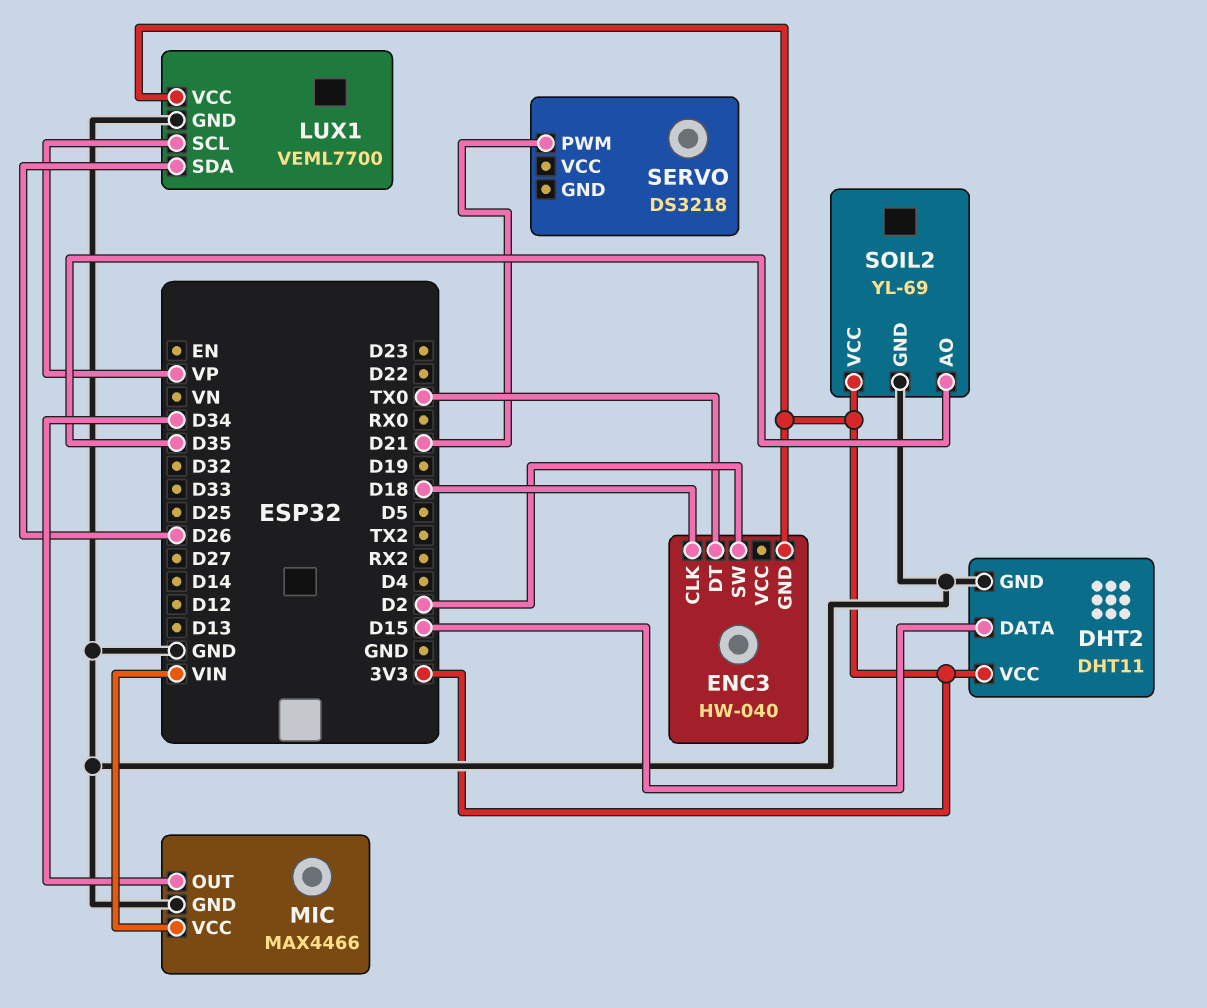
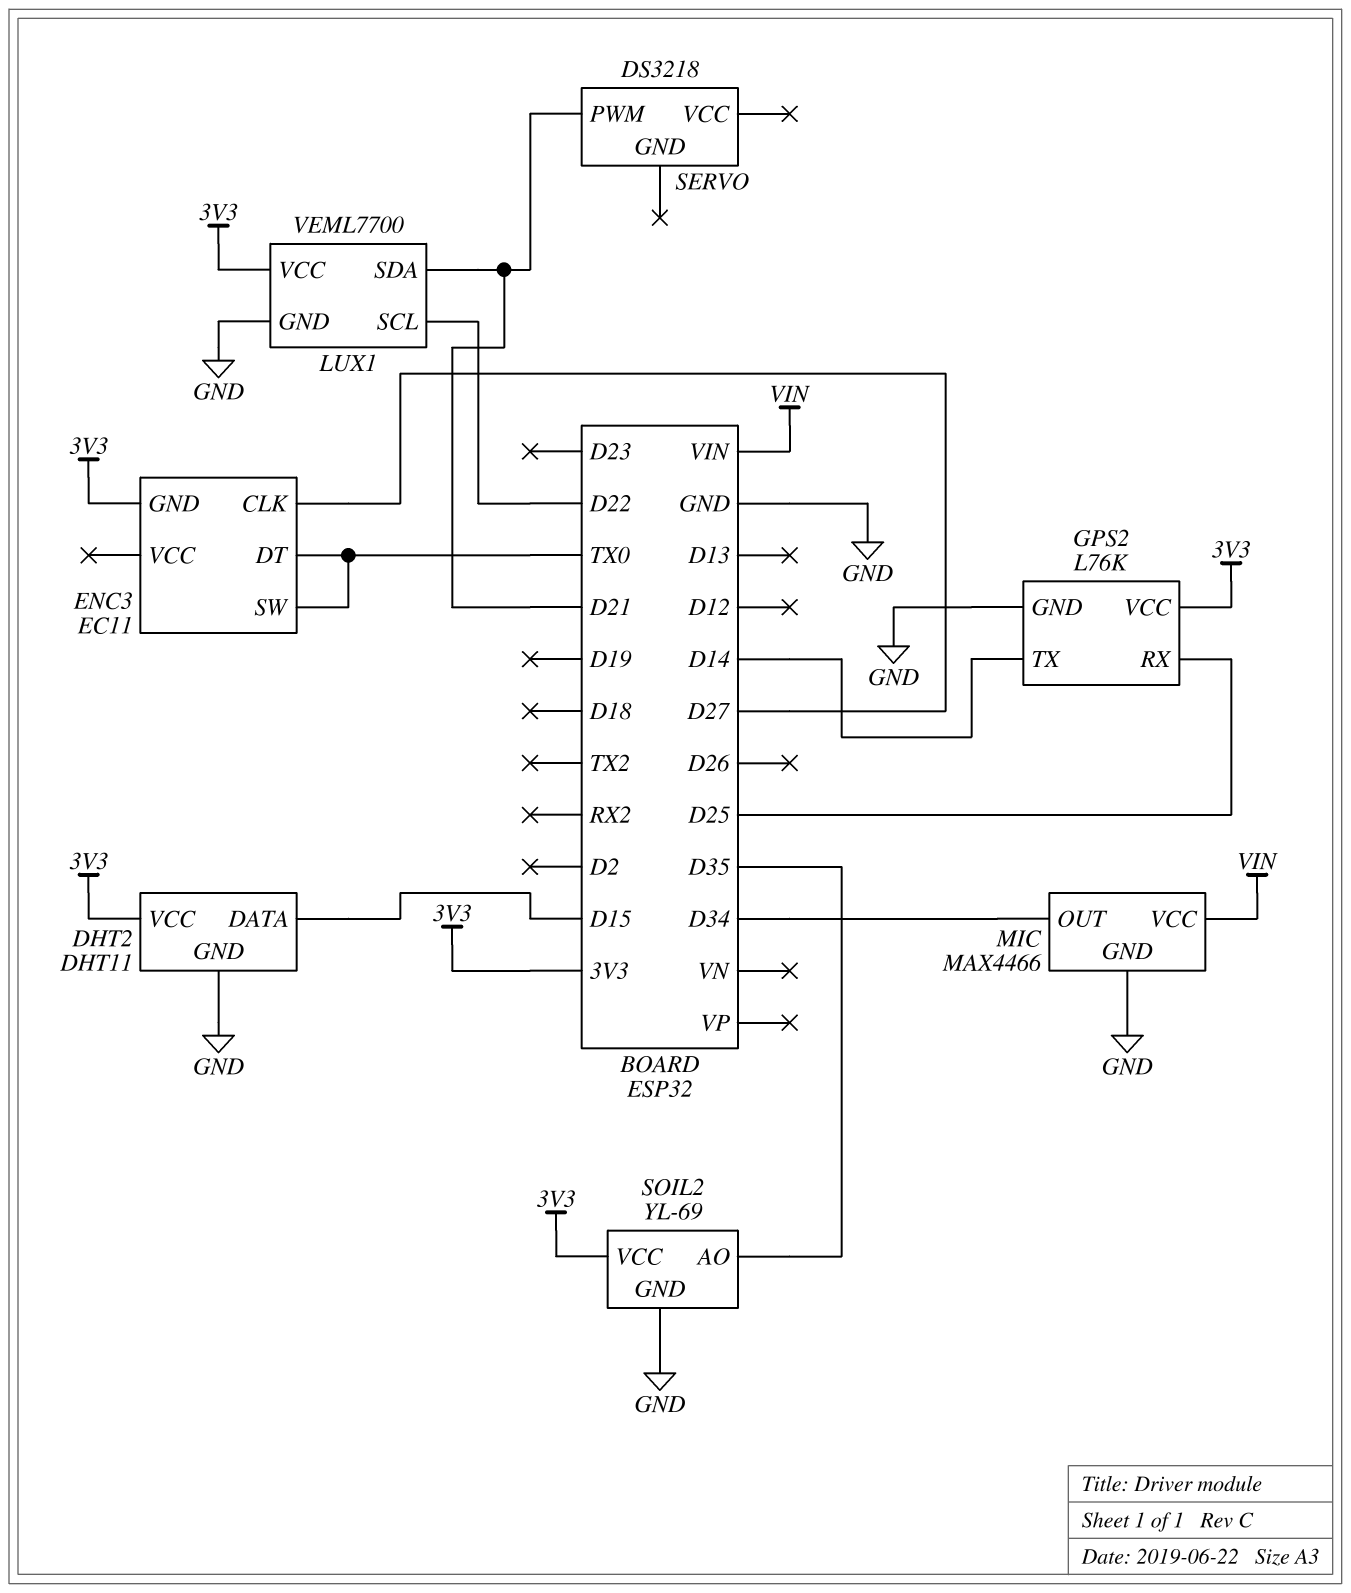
ENC3: HW-040 -> EC11
ENC3 pin CLK: D18 -> D27
ENC3 pin SW: D2 -> TX0
GPS2: none -> L76K
GPS2 pin GND: none -> GND
GPS2 pin RX: none -> D25
GPS2 pin TX: none -> D14
GPS2 pin VCC: none -> 3V3
LUX1 pin SCL: VP -> D22
LUX1 pin SDA: D26 -> D21

